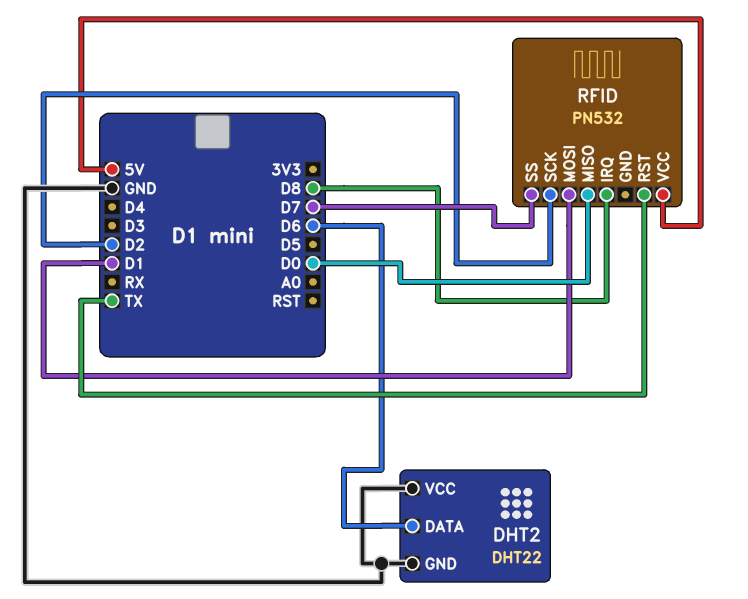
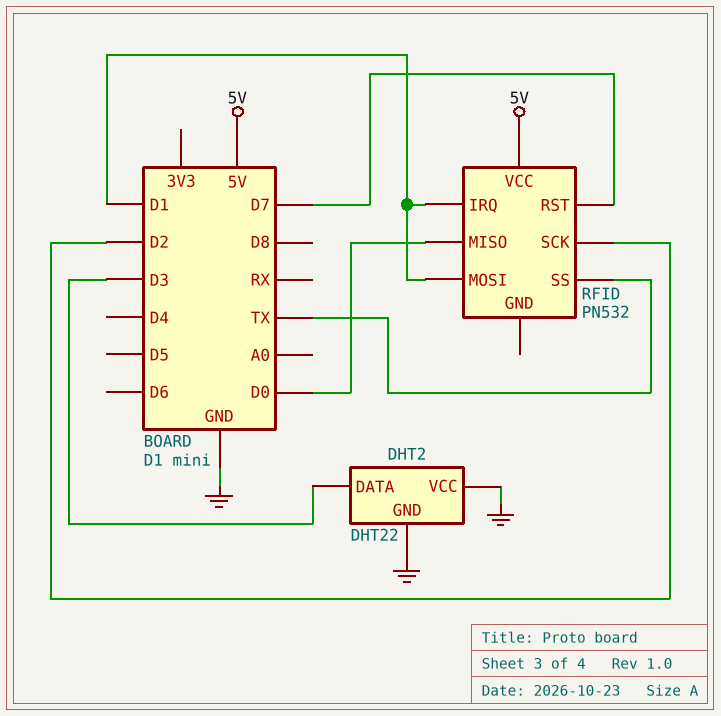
DHT2 pin DATA: D6 -> D3
RFID pin IRQ: D8 -> D1
RFID pin RST: TX -> D7
RFID pin SS: D7 -> TX

